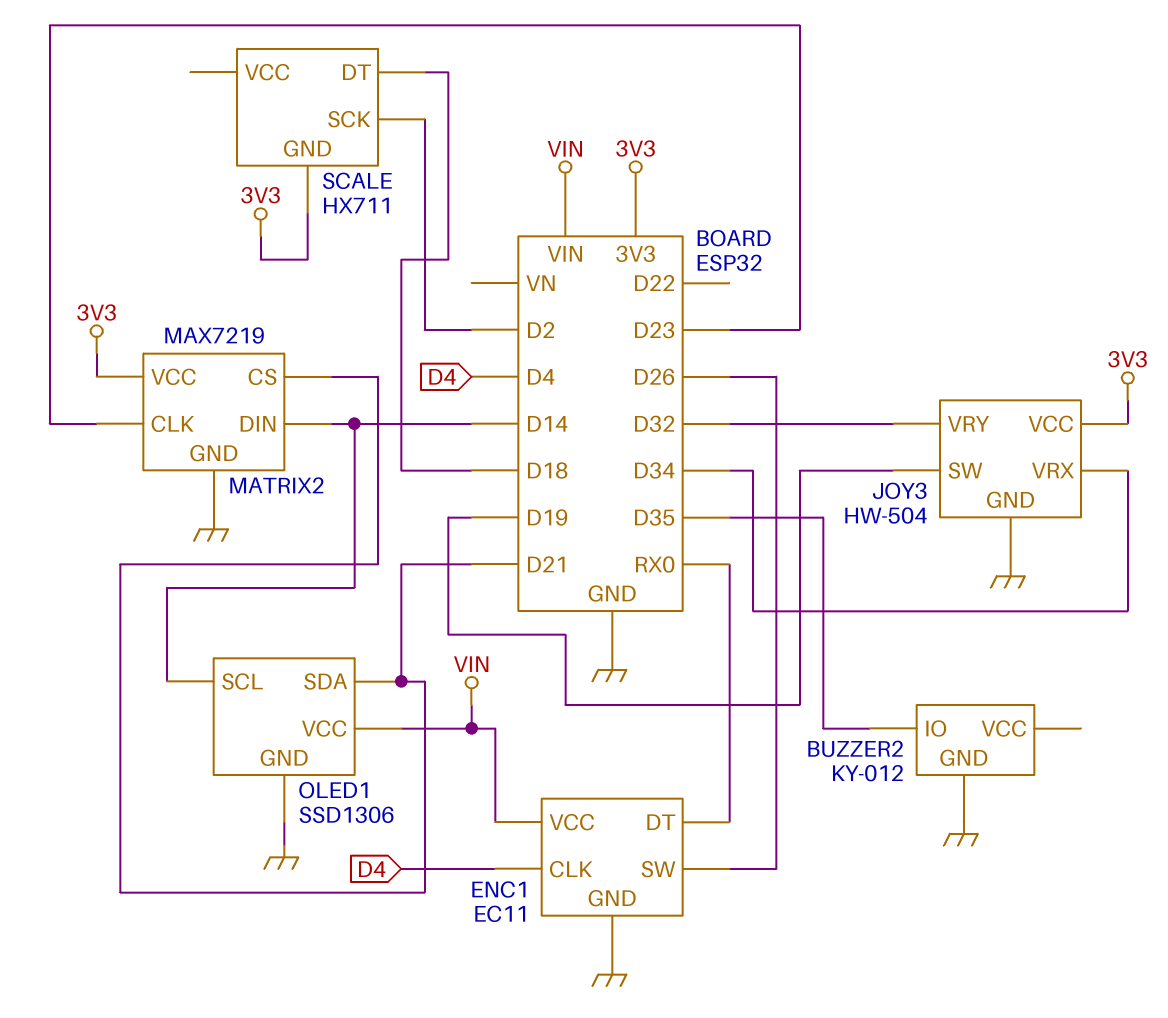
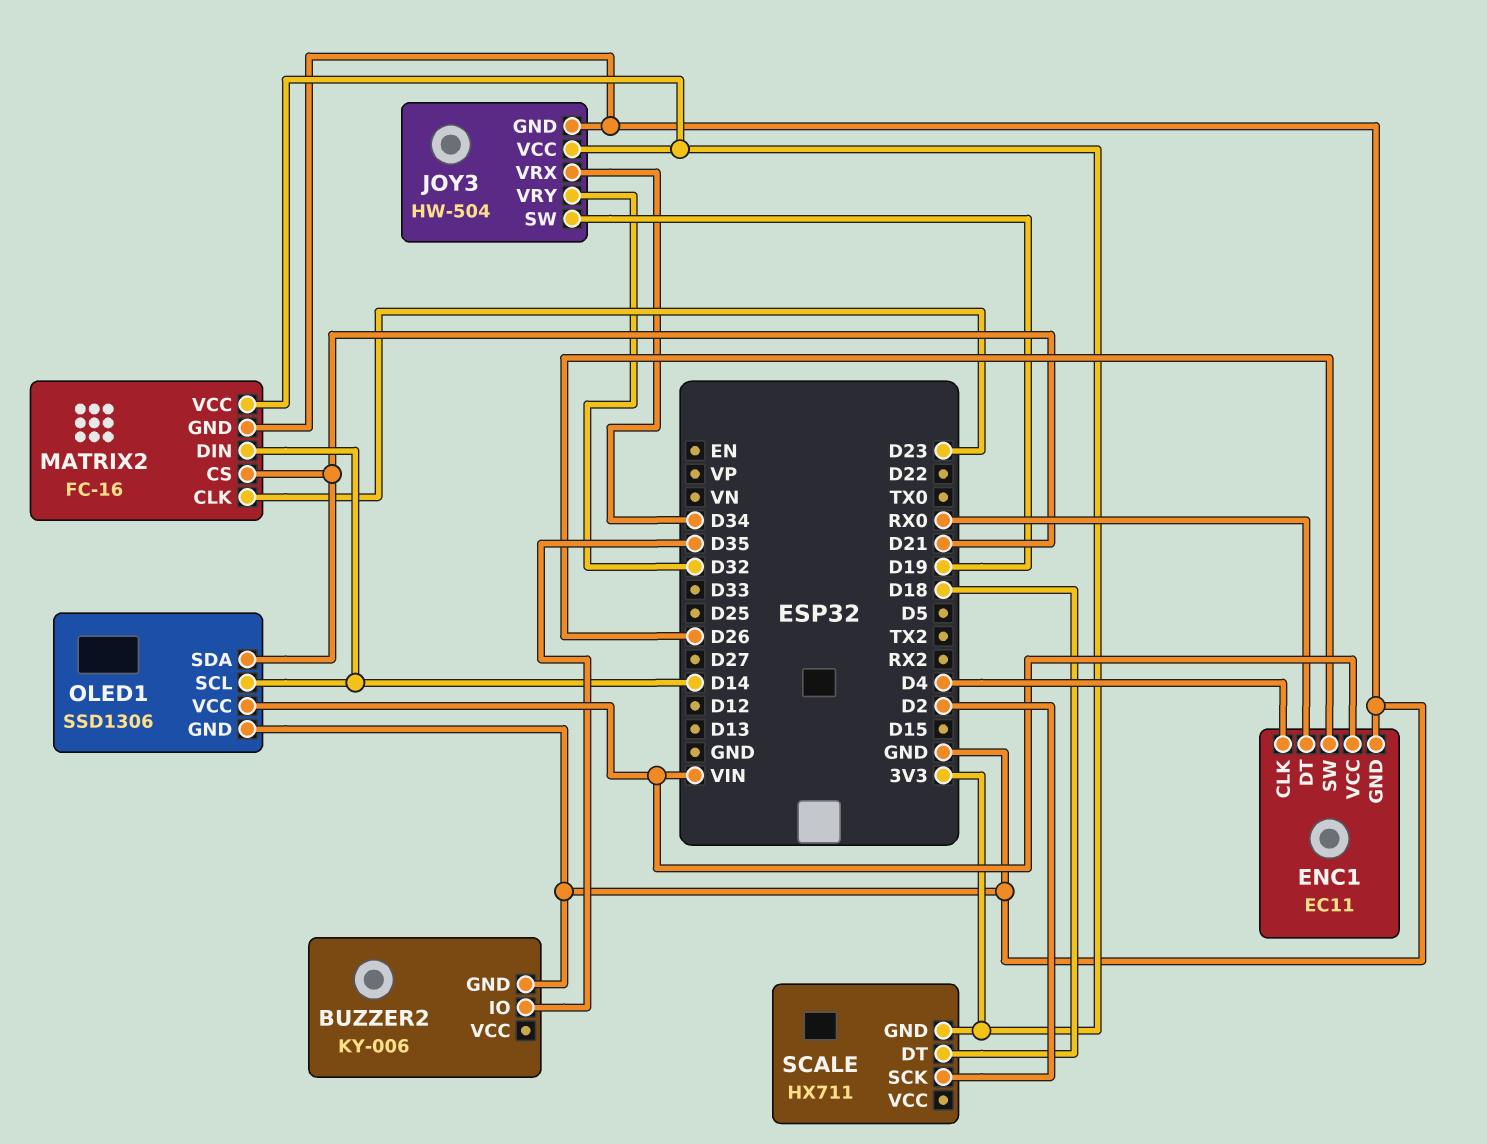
BUZZER2: KY-012 -> KY-006
MATRIX2: MAX7219 -> FC-16

